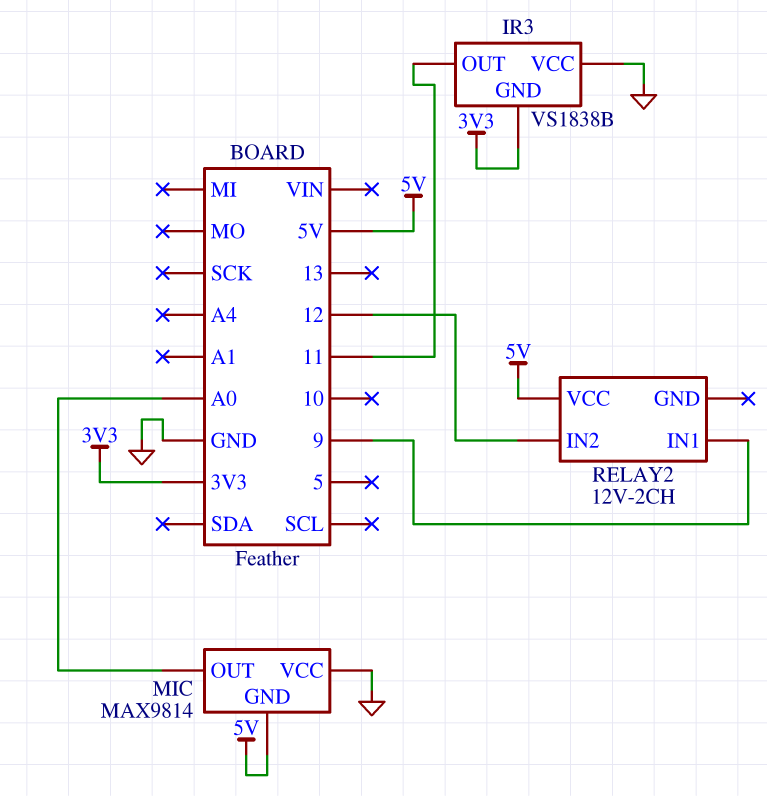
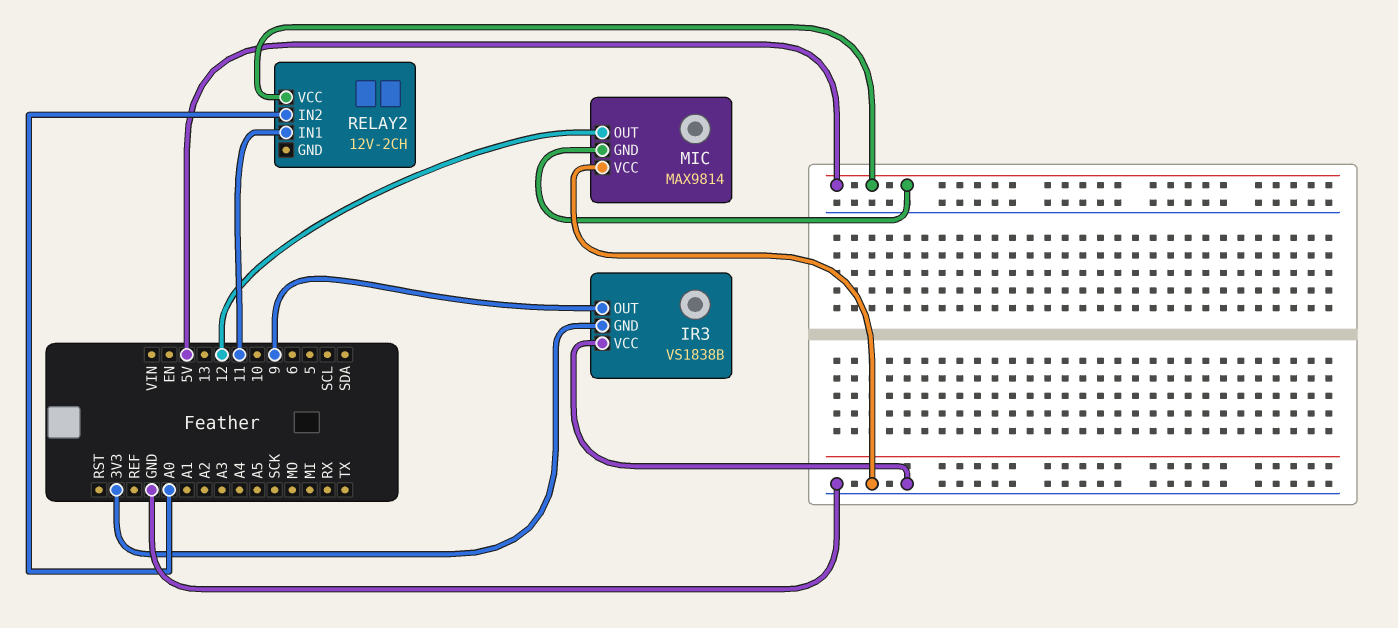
IR3 pin OUT: 11 -> 9
MIC pin OUT: A0 -> 12
RELAY2 pin IN1: 9 -> 11
RELAY2 pin IN2: 12 -> A0

